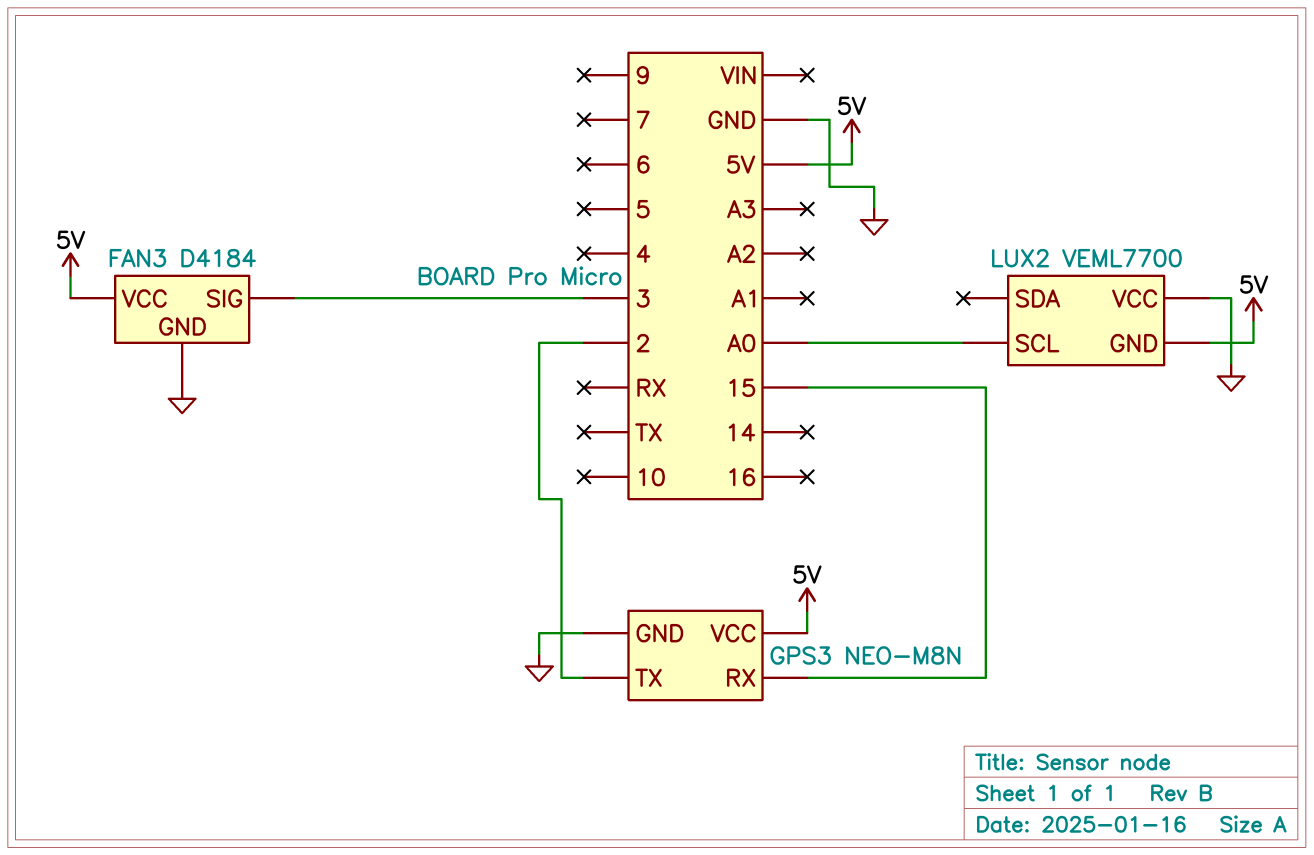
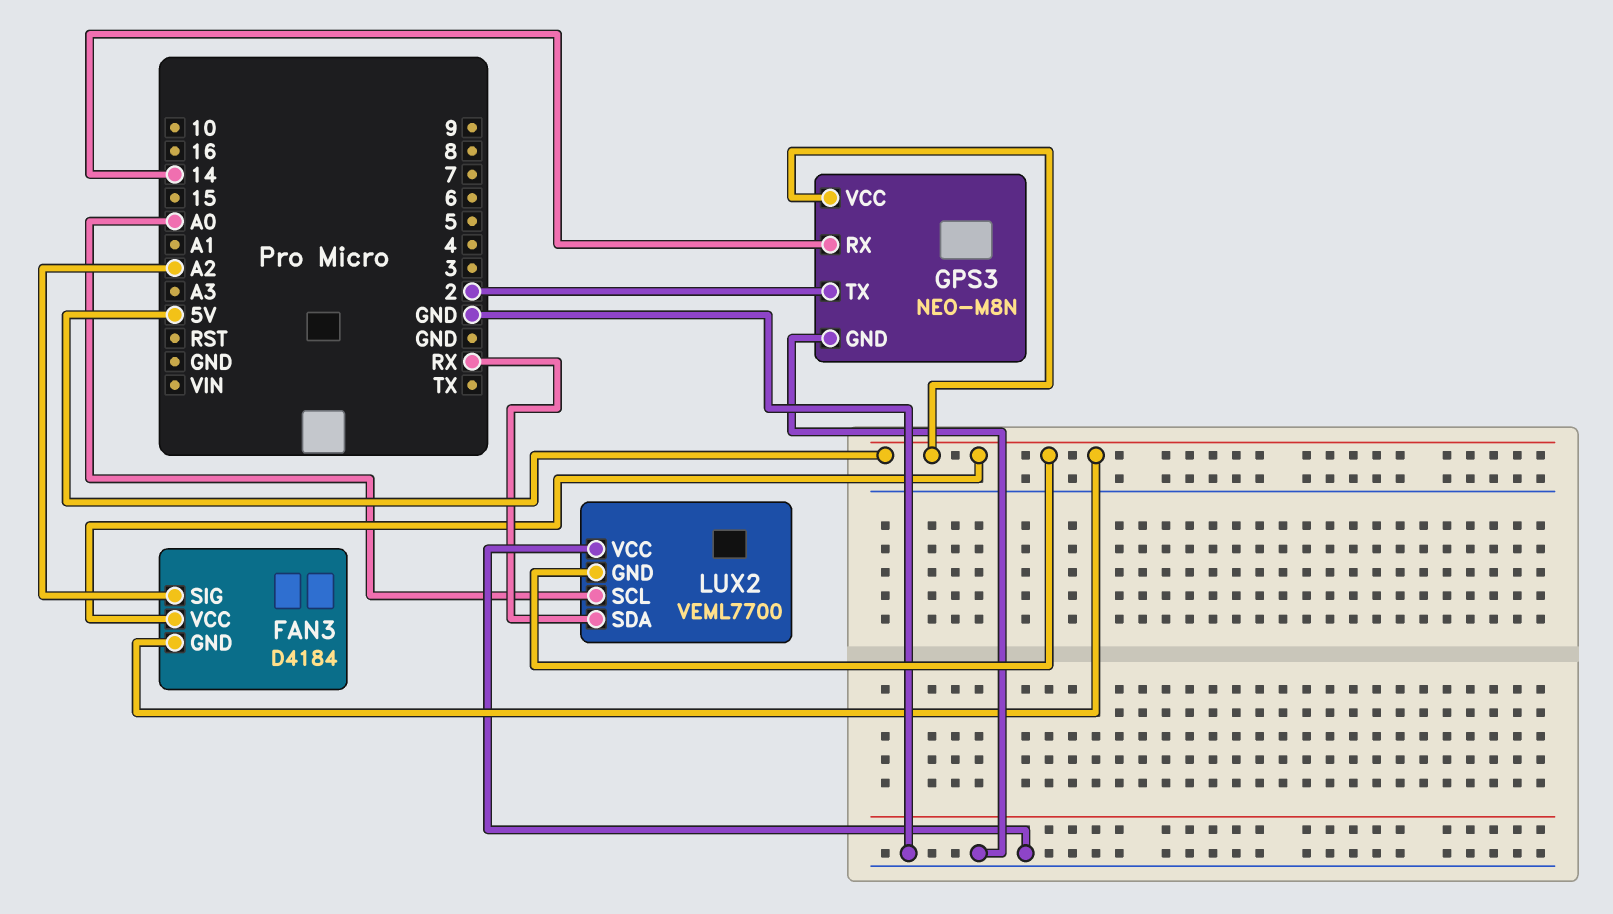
FAN3 pin GND: GND -> 5V
FAN3 pin SIG: 3 -> A2
GPS3 pin RX: 15 -> 14
LUX2 pin SDA: none -> RX

